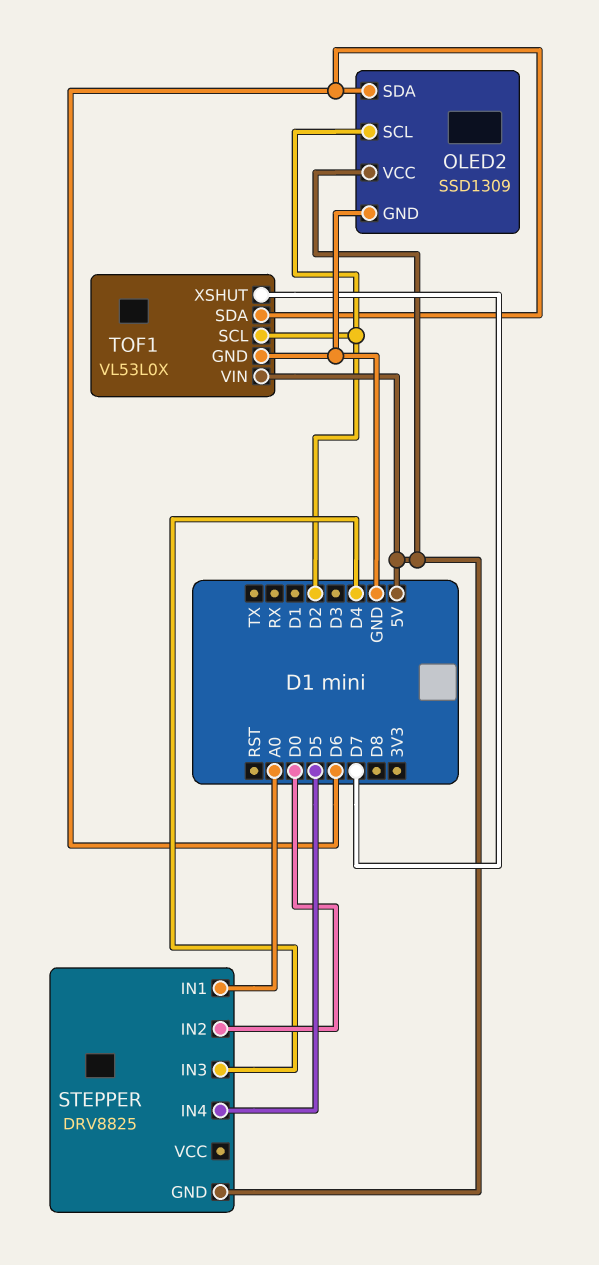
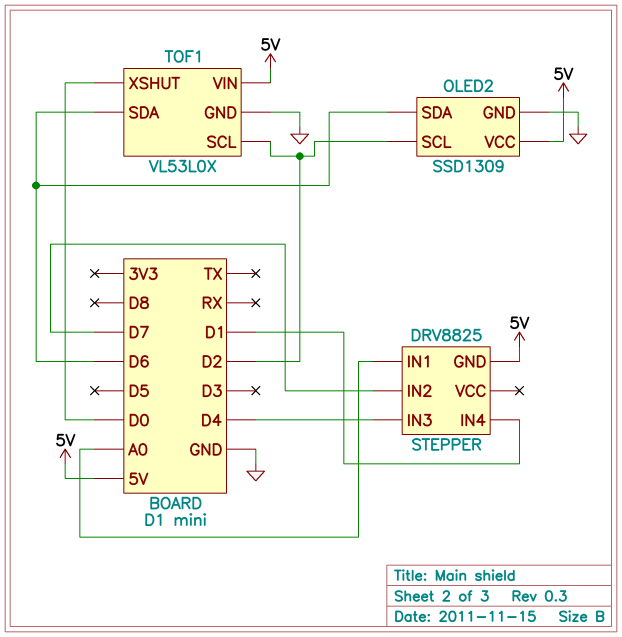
STEPPER pin IN2: D0 -> D7
STEPPER pin IN4: D5 -> D1
TOF1 pin XSHUT: D7 -> D0

